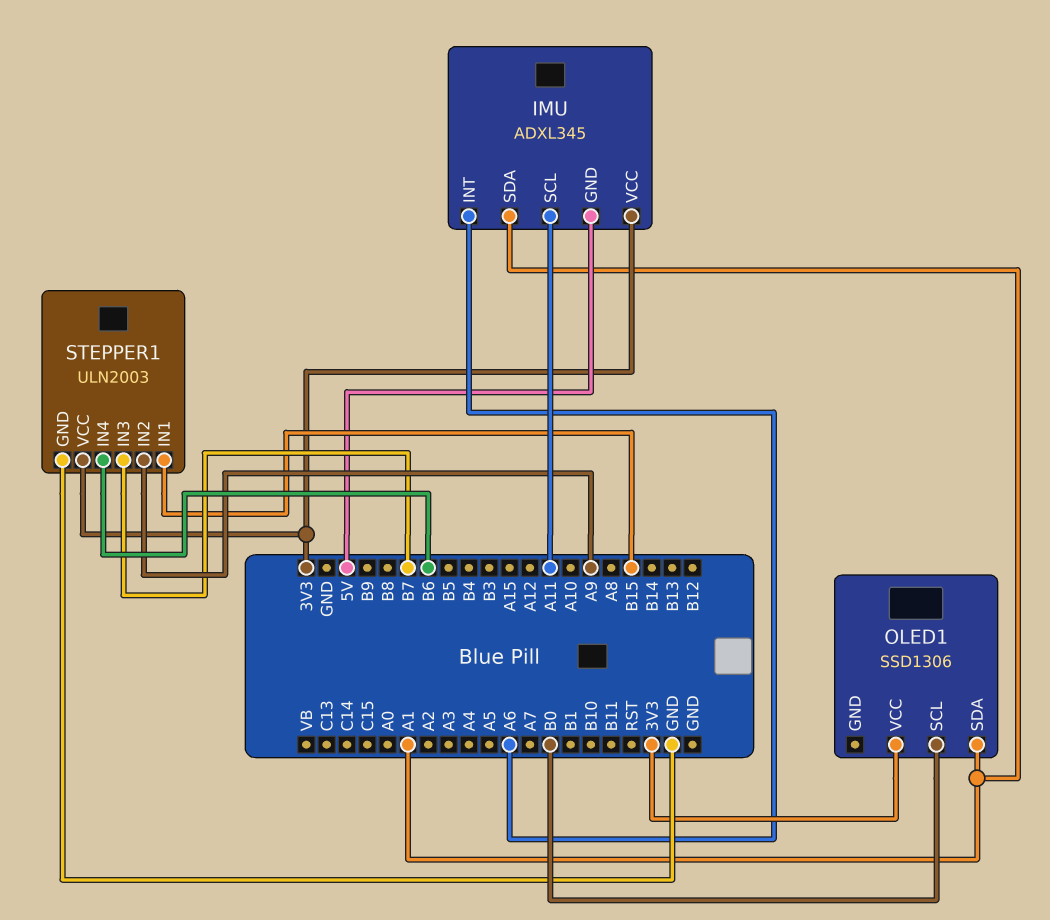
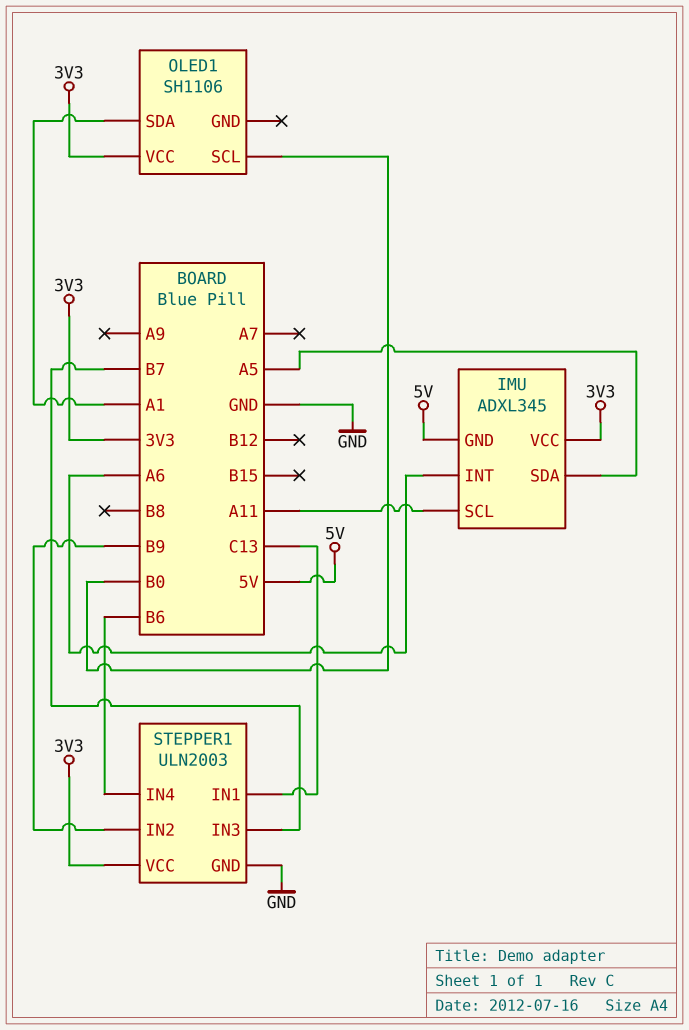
IMU pin SDA: A1 -> A5
OLED1: SSD1306 -> SH1106
STEPPER1 pin IN1: B15 -> C13
STEPPER1 pin IN2: A9 -> B9

